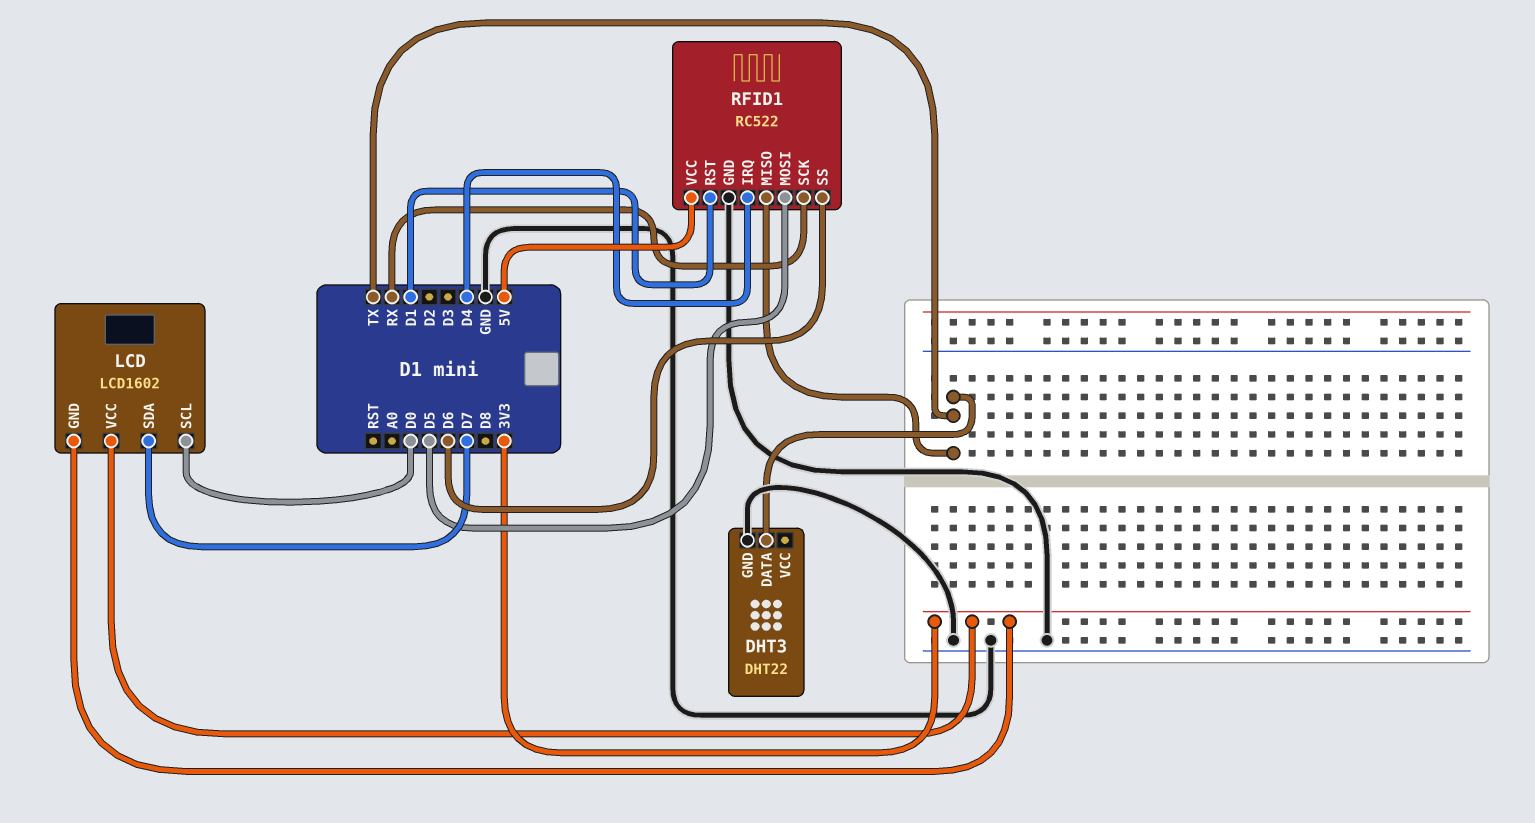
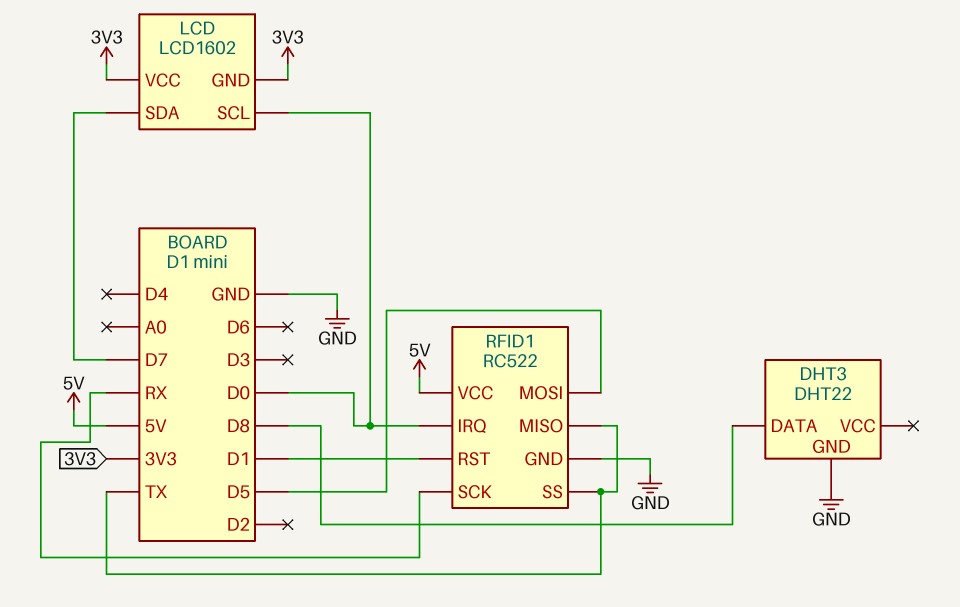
DHT3 pin DATA: TX -> D8
RFID1 pin IRQ: D4 -> D0
RFID1 pin SS: D6 -> TX

